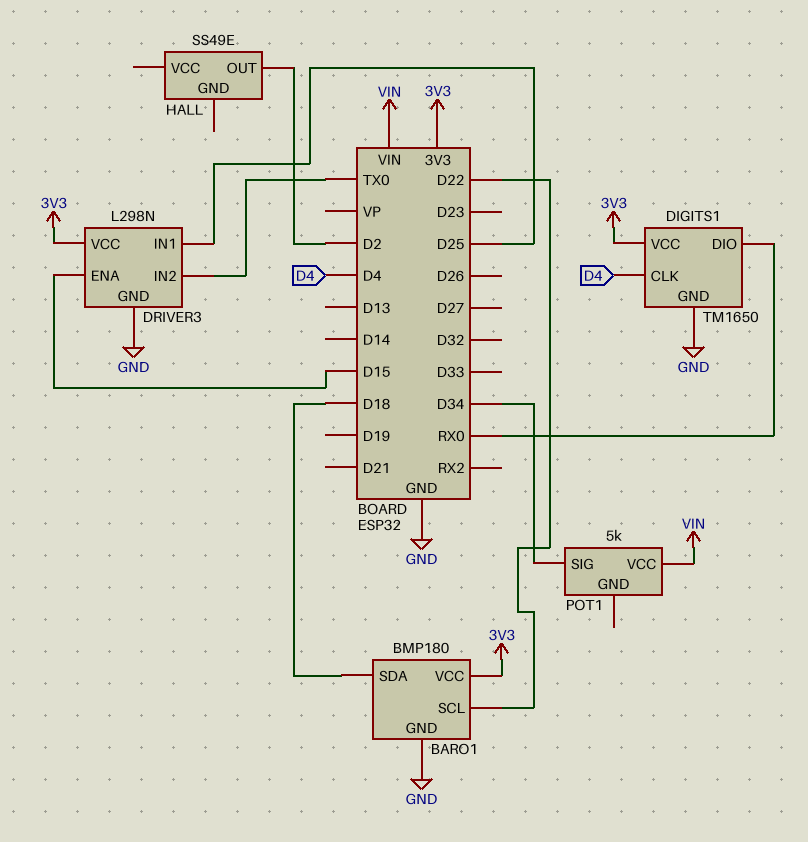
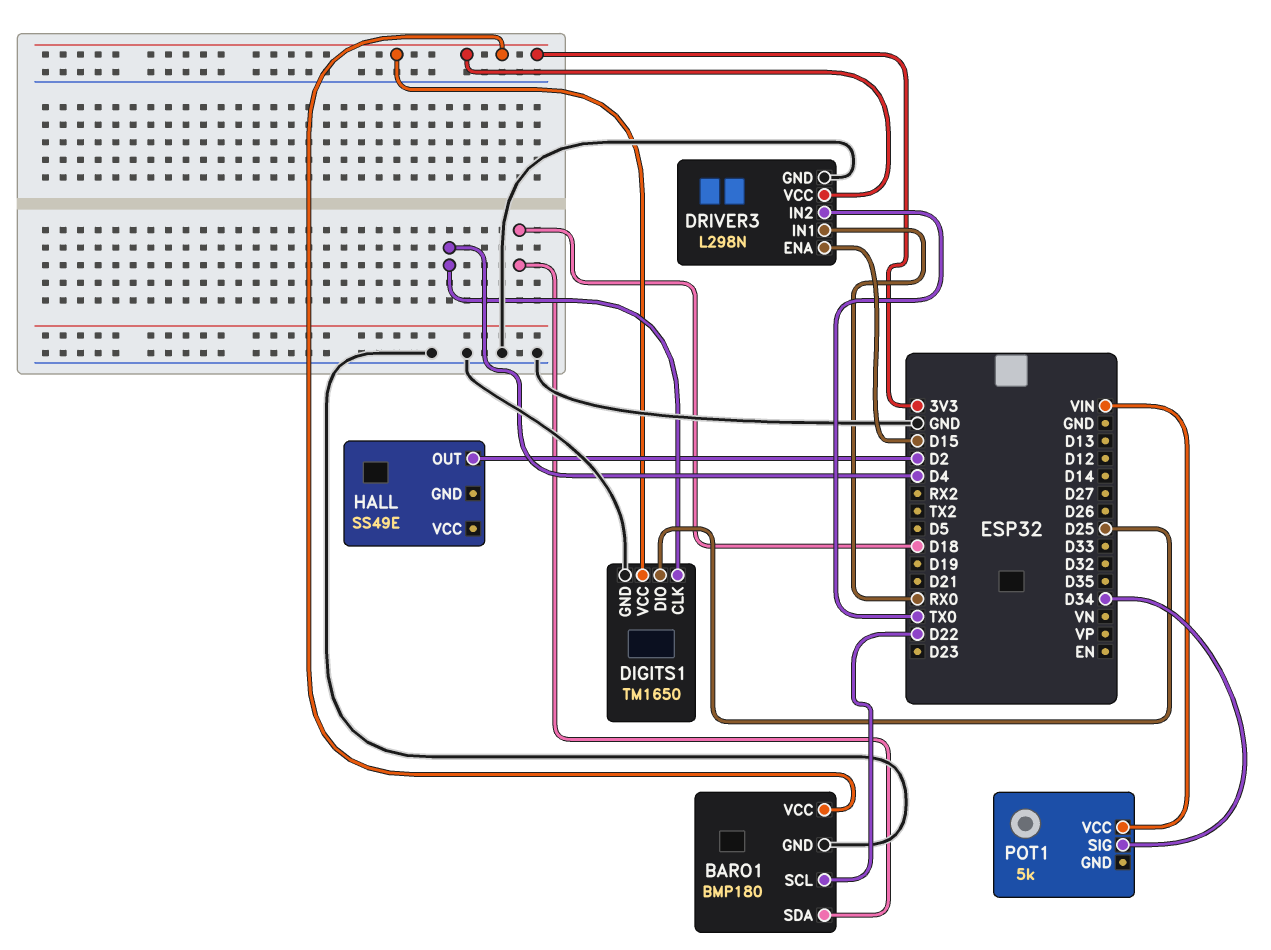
DIGITS1 pin DIO: RX0 -> D25
DRIVER3 pin IN1: D25 -> RX0

